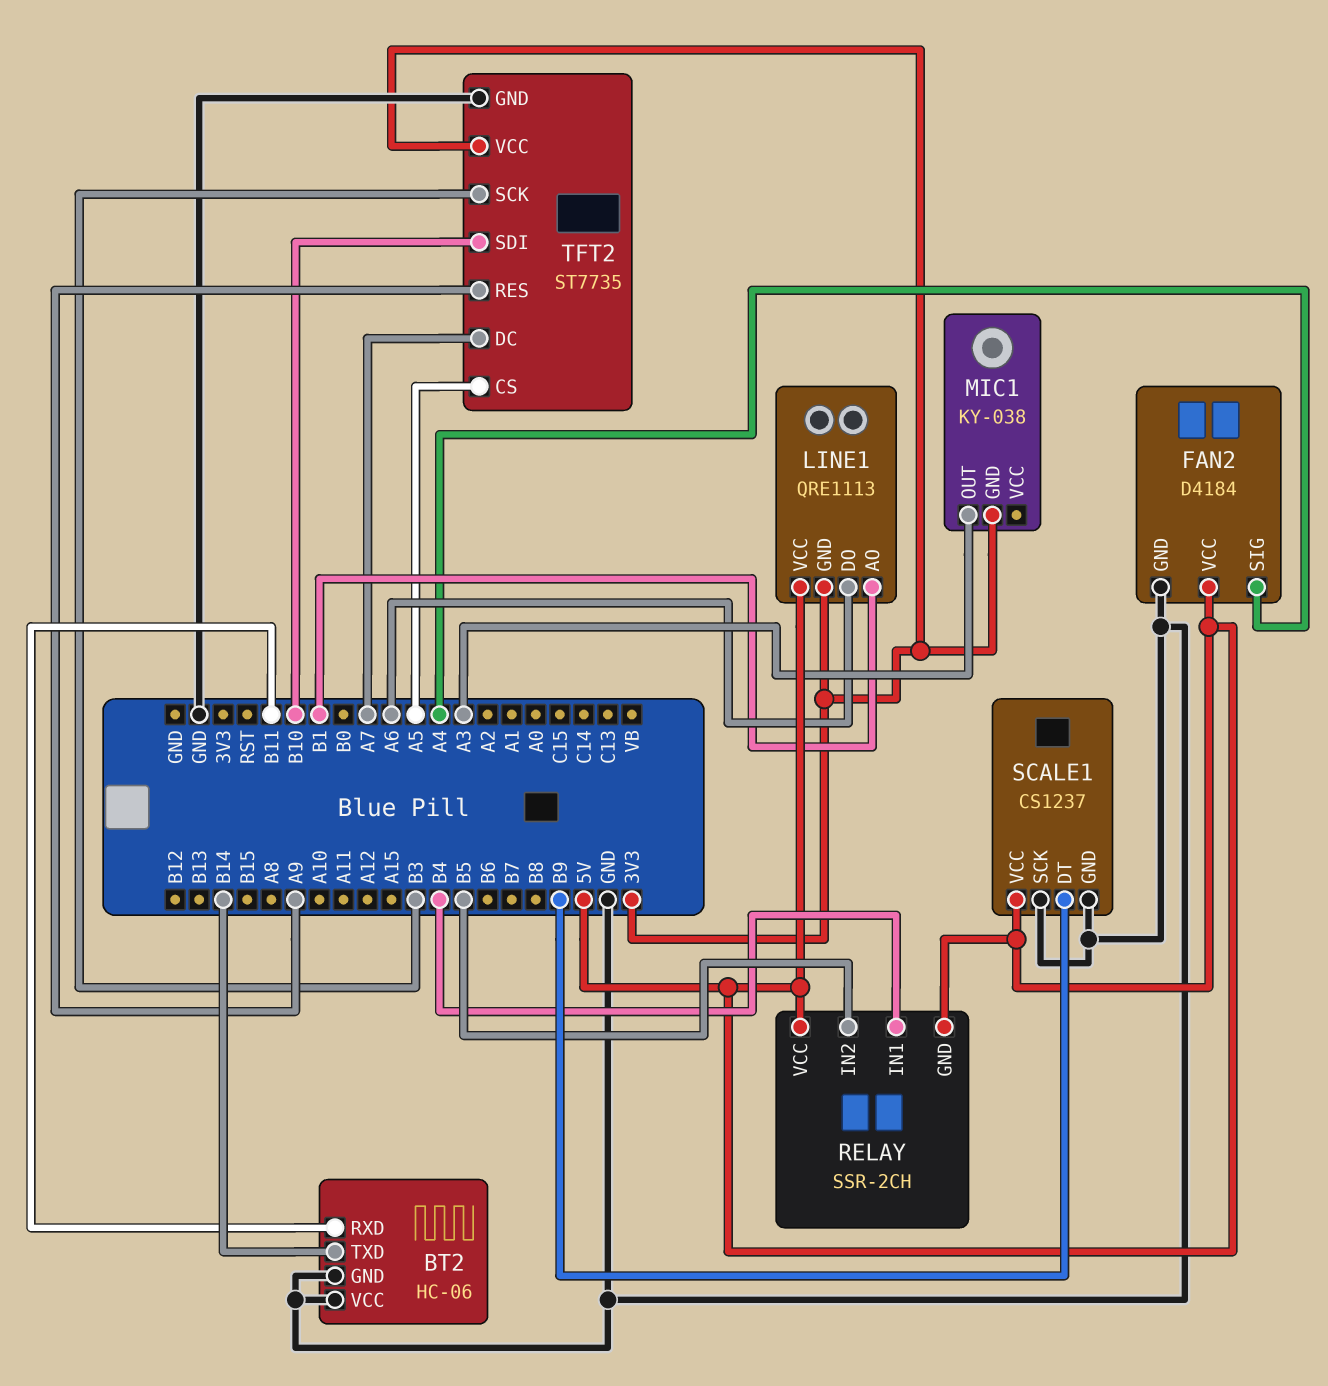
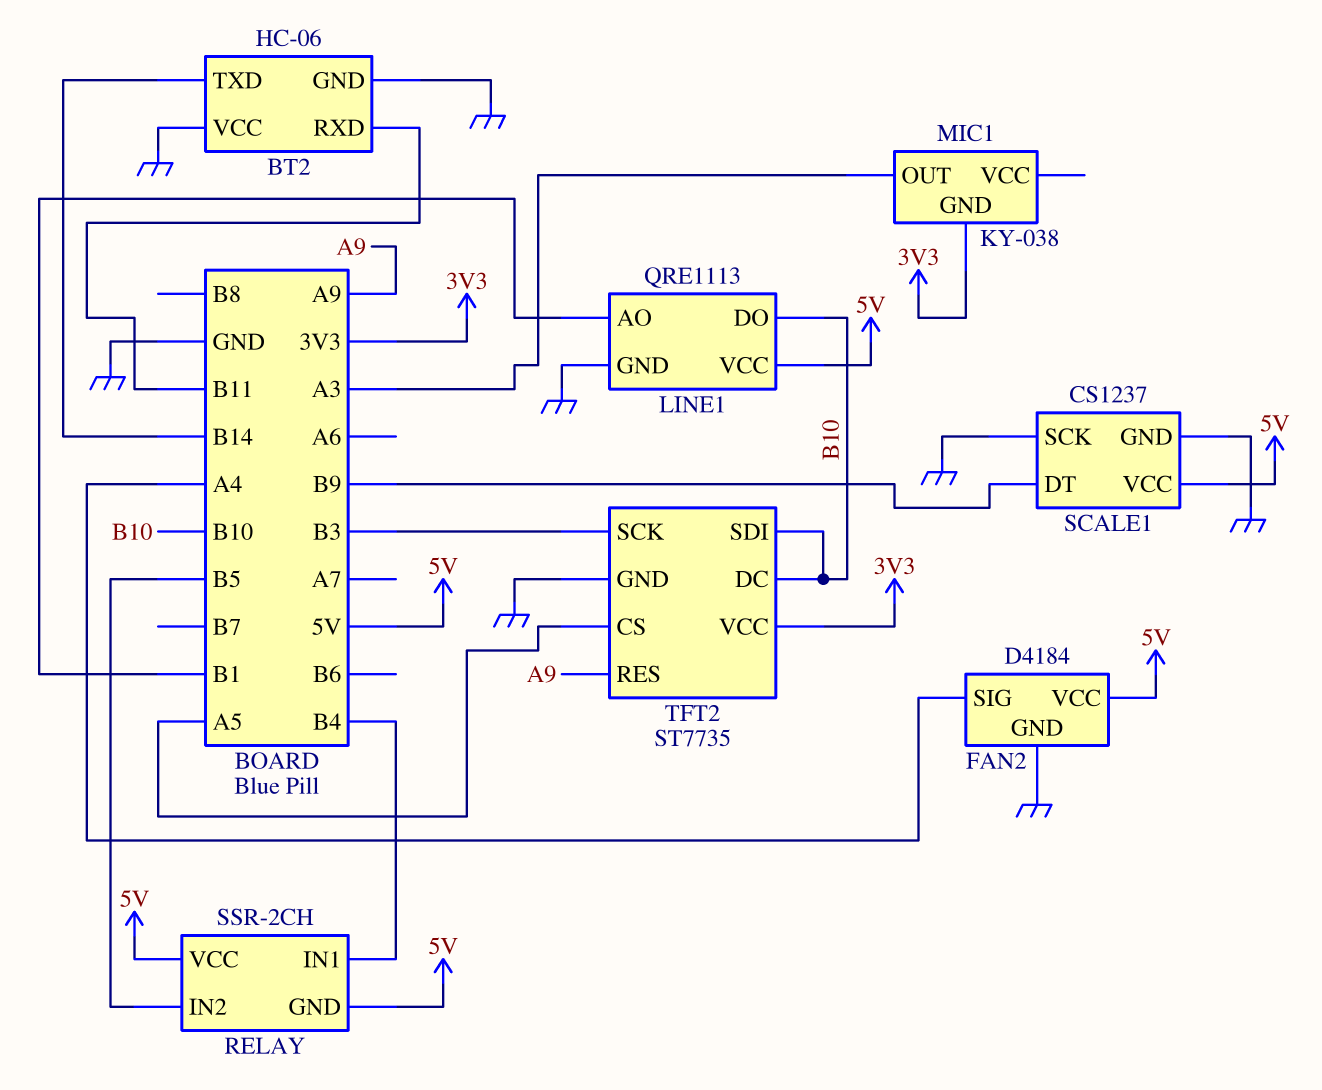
LINE1 pin DO: A6 -> B10
LINE1 pin GND: 3V3 -> GND
TFT2 pin DC: A7 -> B10

